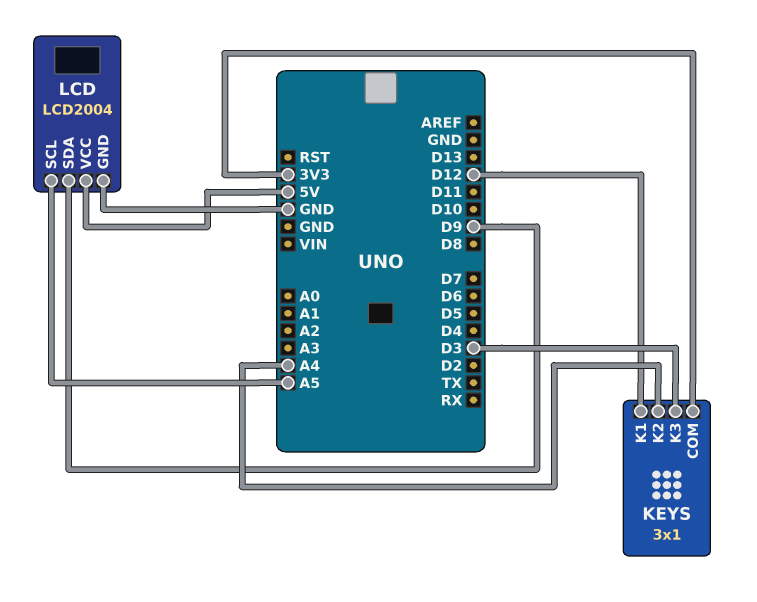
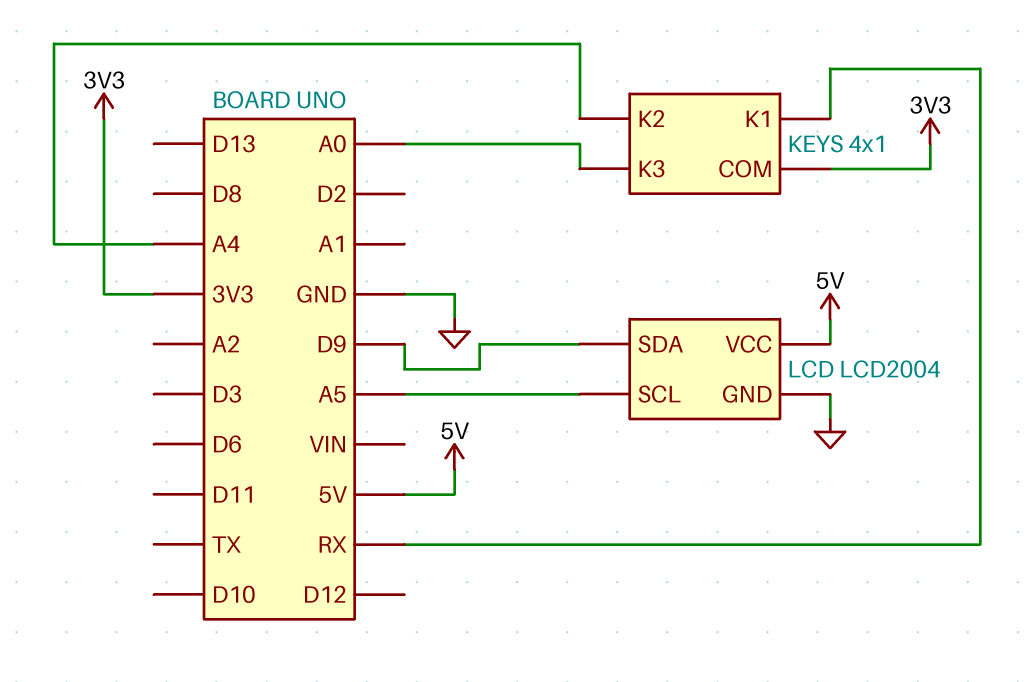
KEYS: 3x1 -> 4x1
KEYS pin K1: D12 -> RX
KEYS pin K3: D3 -> A0

